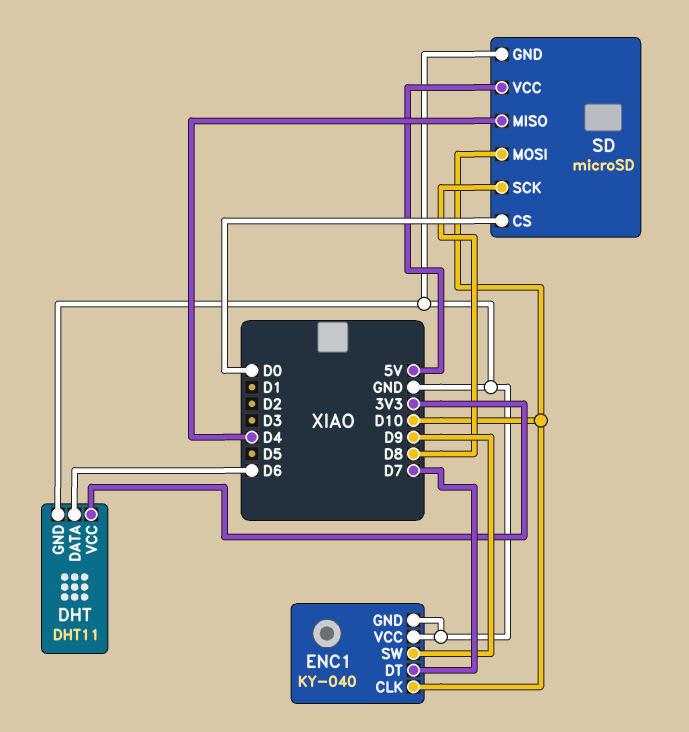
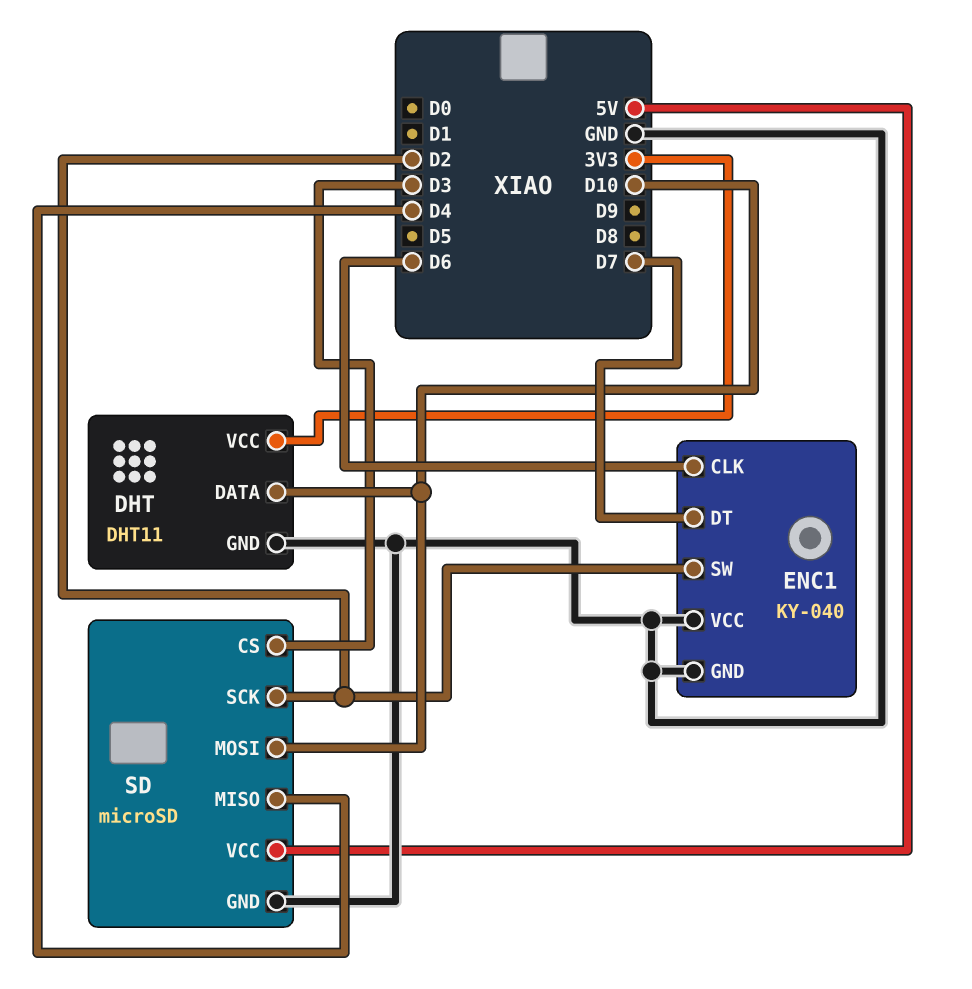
DHT pin DATA: D6 -> D10
ENC1 pin CLK: D10 -> D6
ENC1 pin SW: D9 -> D2
SD pin CS: D0 -> D3
SD pin SCK: D8 -> D2

